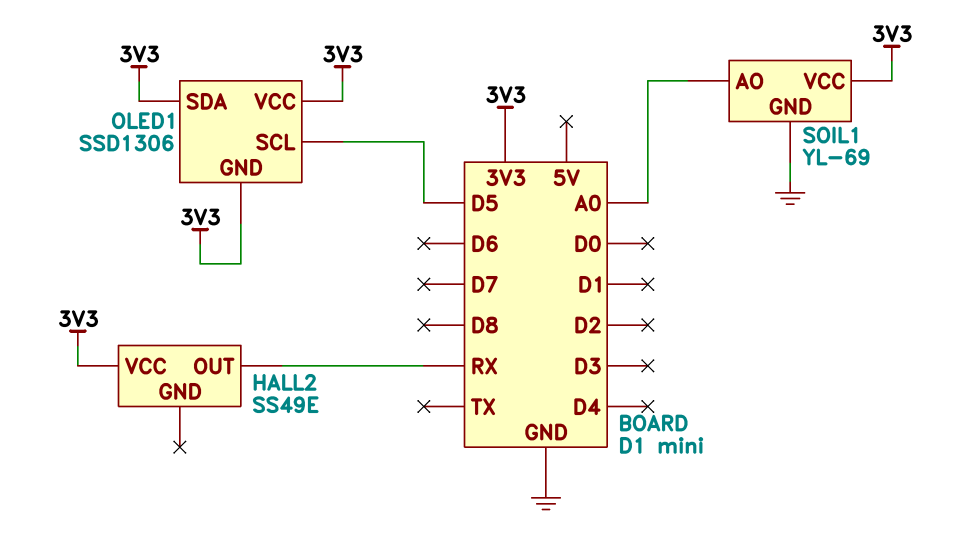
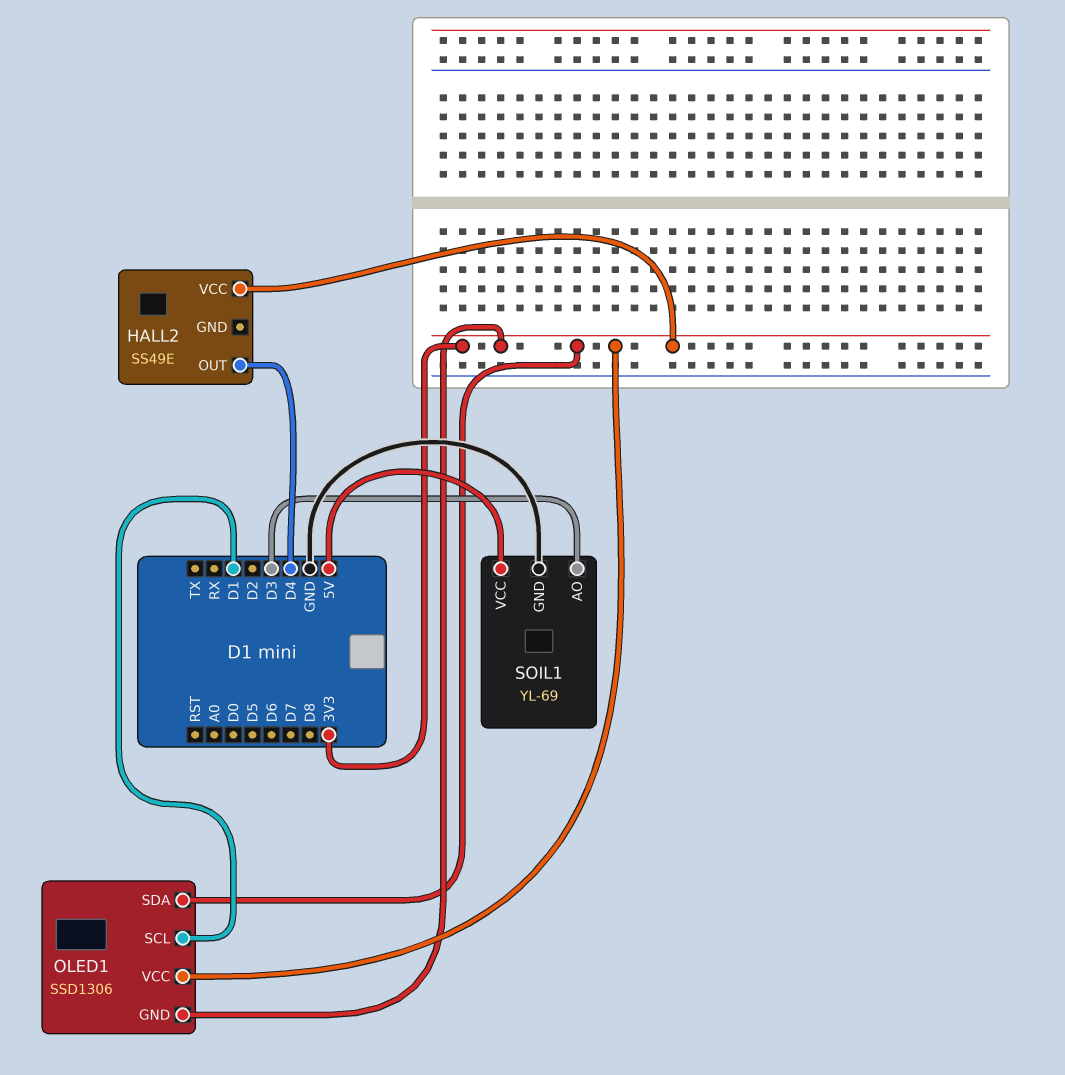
HALL2 pin OUT: RX -> D4
OLED1 pin SCL: D5 -> D1
SOIL1 pin AO: A0 -> D3
SOIL1 pin VCC: 3V3 -> 5V

